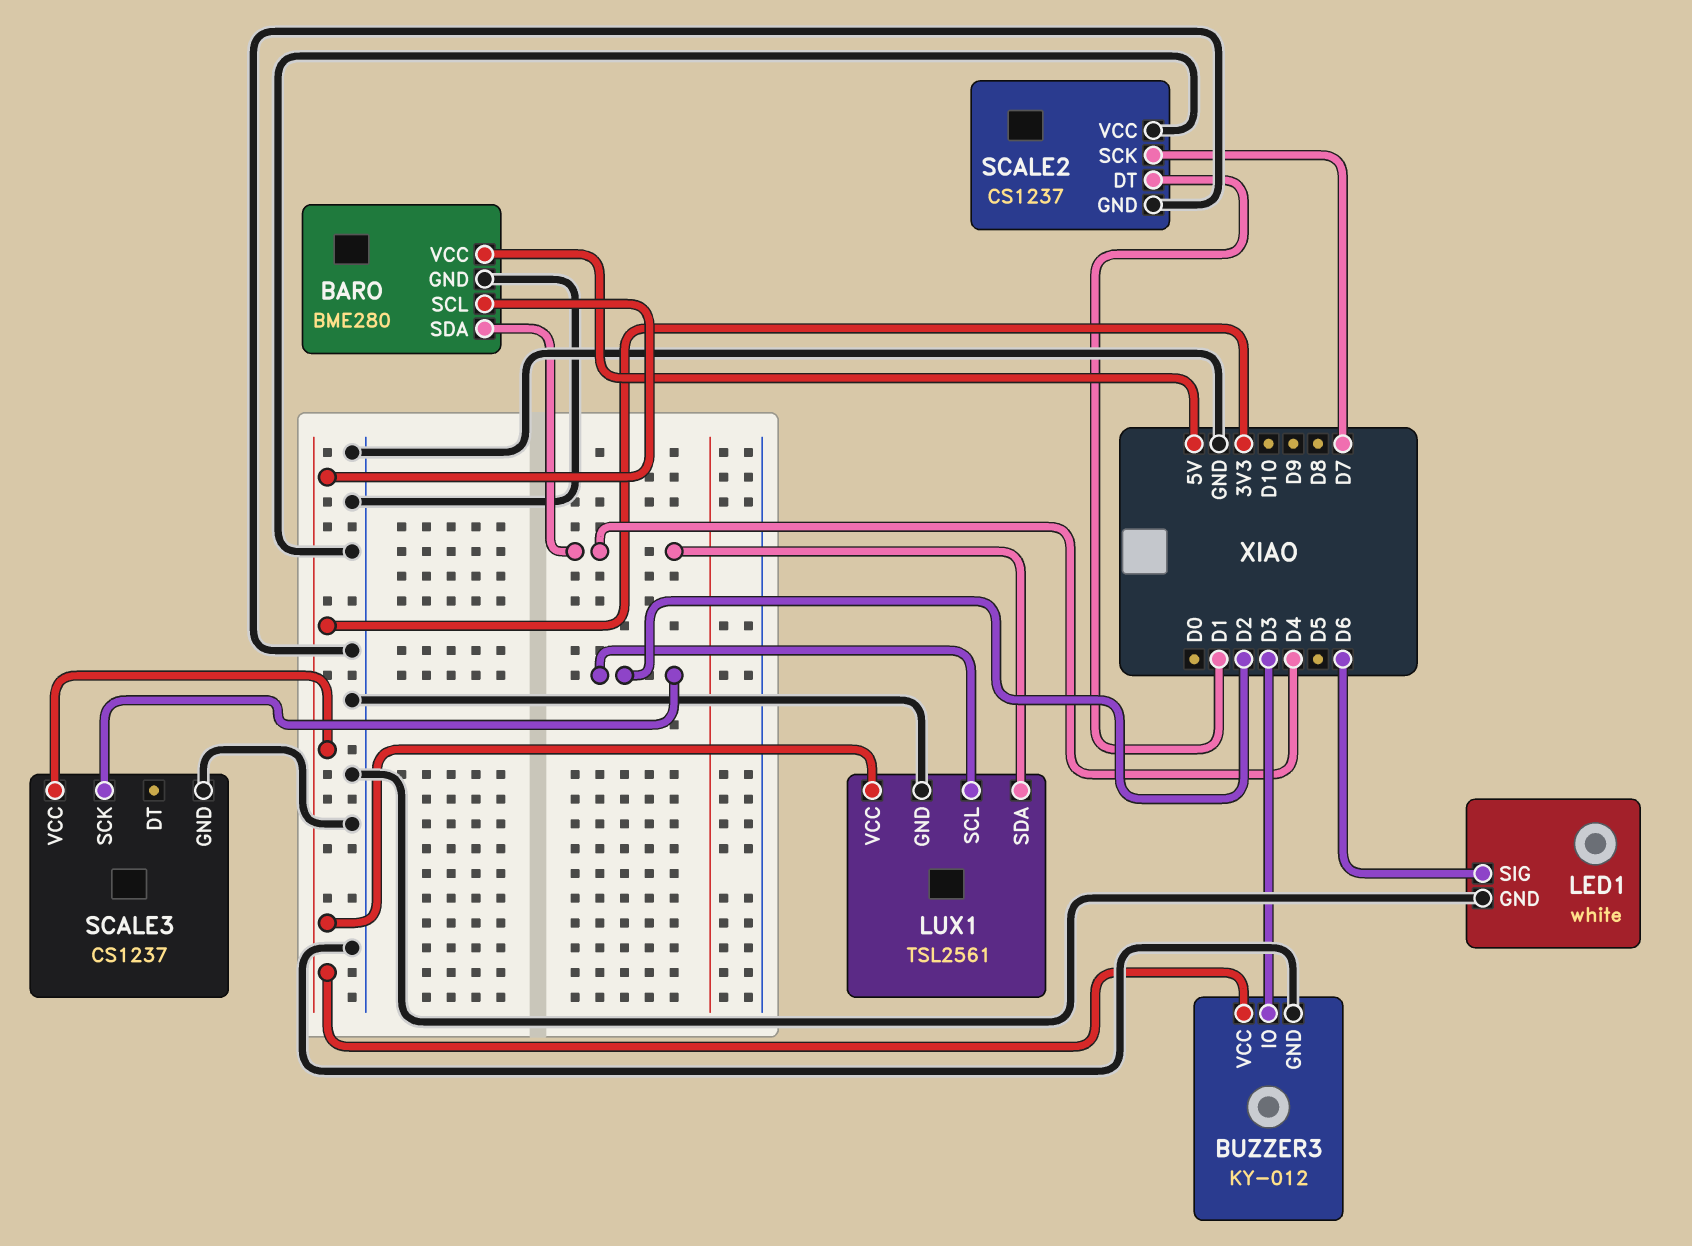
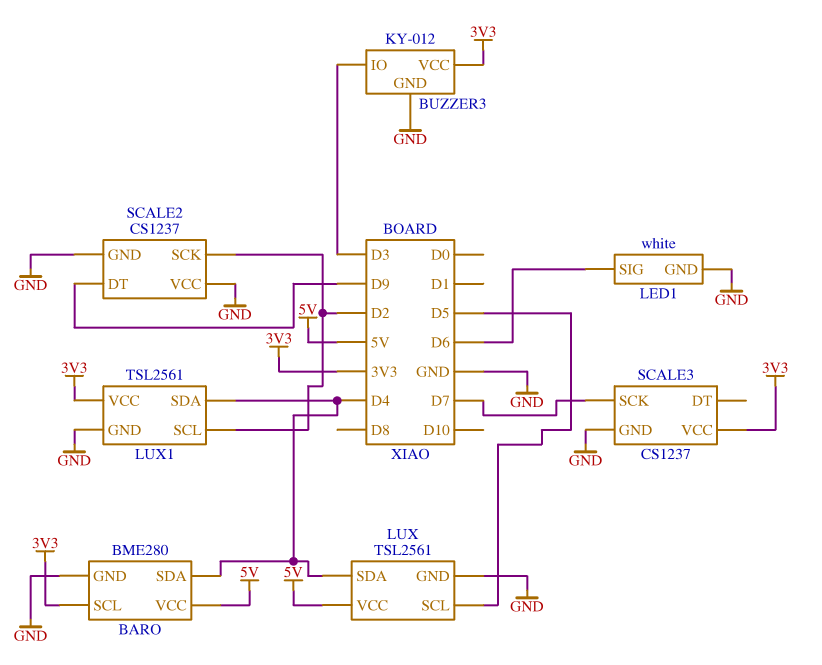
LUX: none -> TSL2561
LUX pin GND: none -> GND
LUX pin SCL: none -> D5
LUX pin SDA: none -> D4
LUX pin VCC: none -> 5V
SCALE2 pin DT: D1 -> D9
SCALE2 pin SCK: D7 -> D2
SCALE3 pin SCK: D2 -> D7

